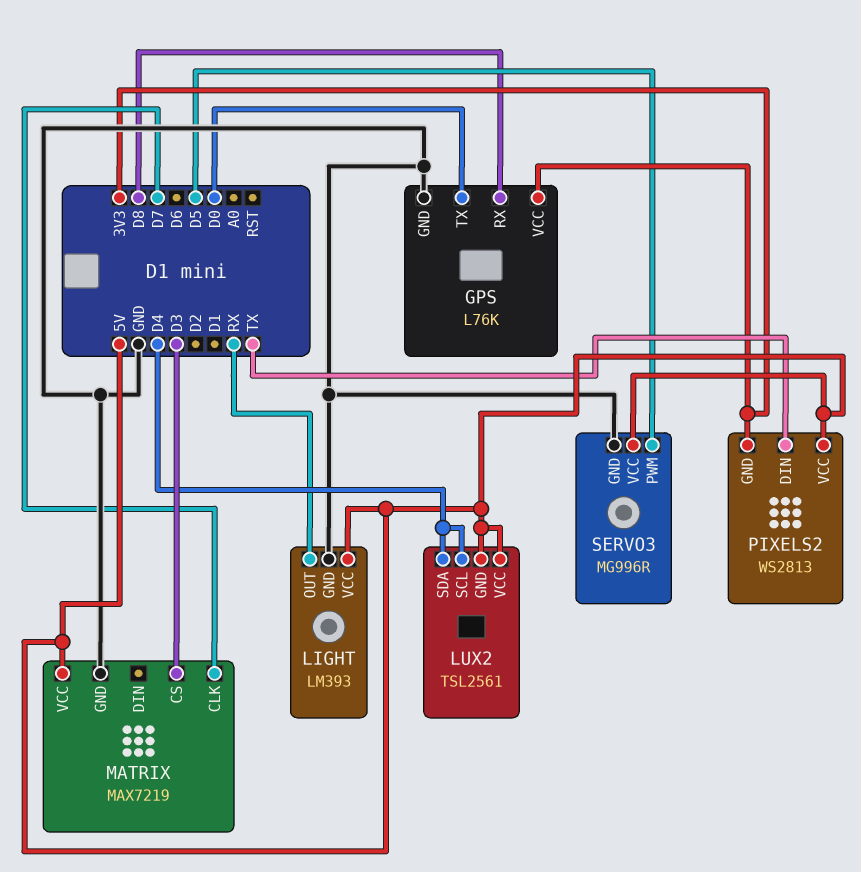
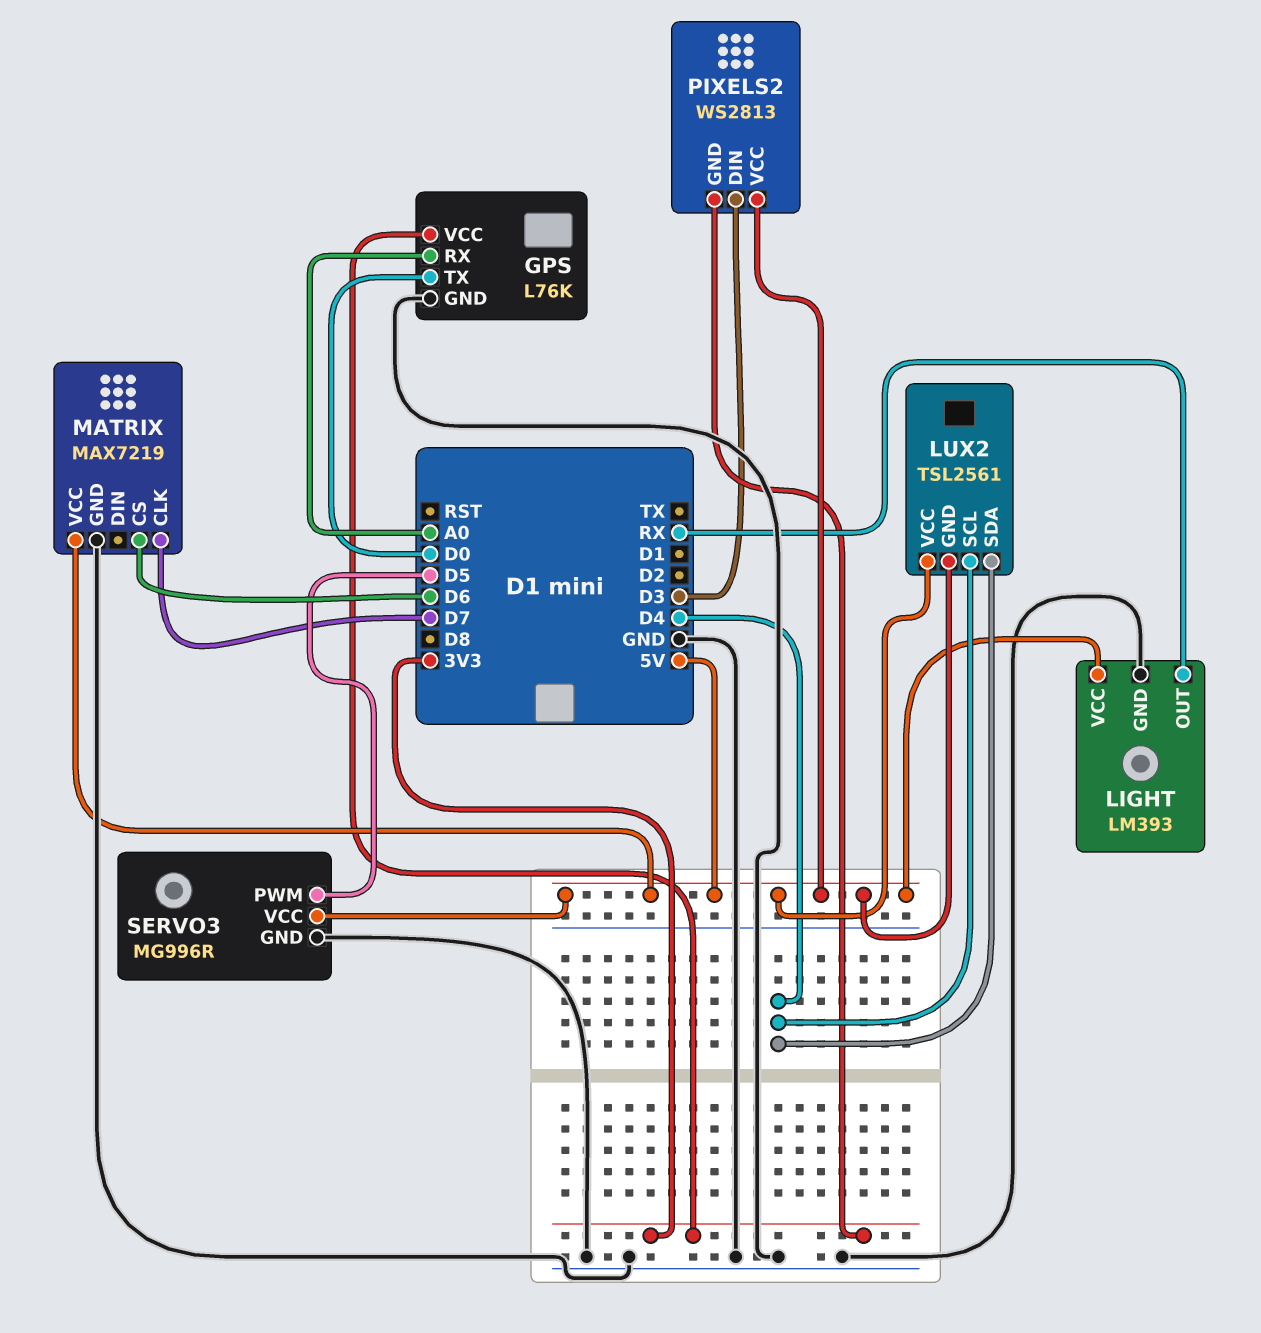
GPS pin RX: D8 -> A0
MATRIX pin CS: D3 -> D6
PIXELS2 pin DIN: TX -> D3

